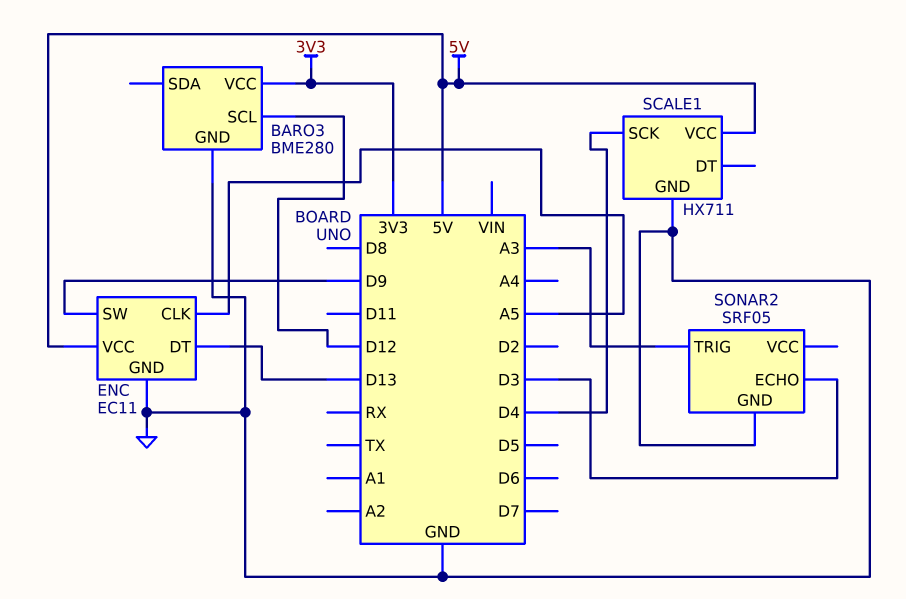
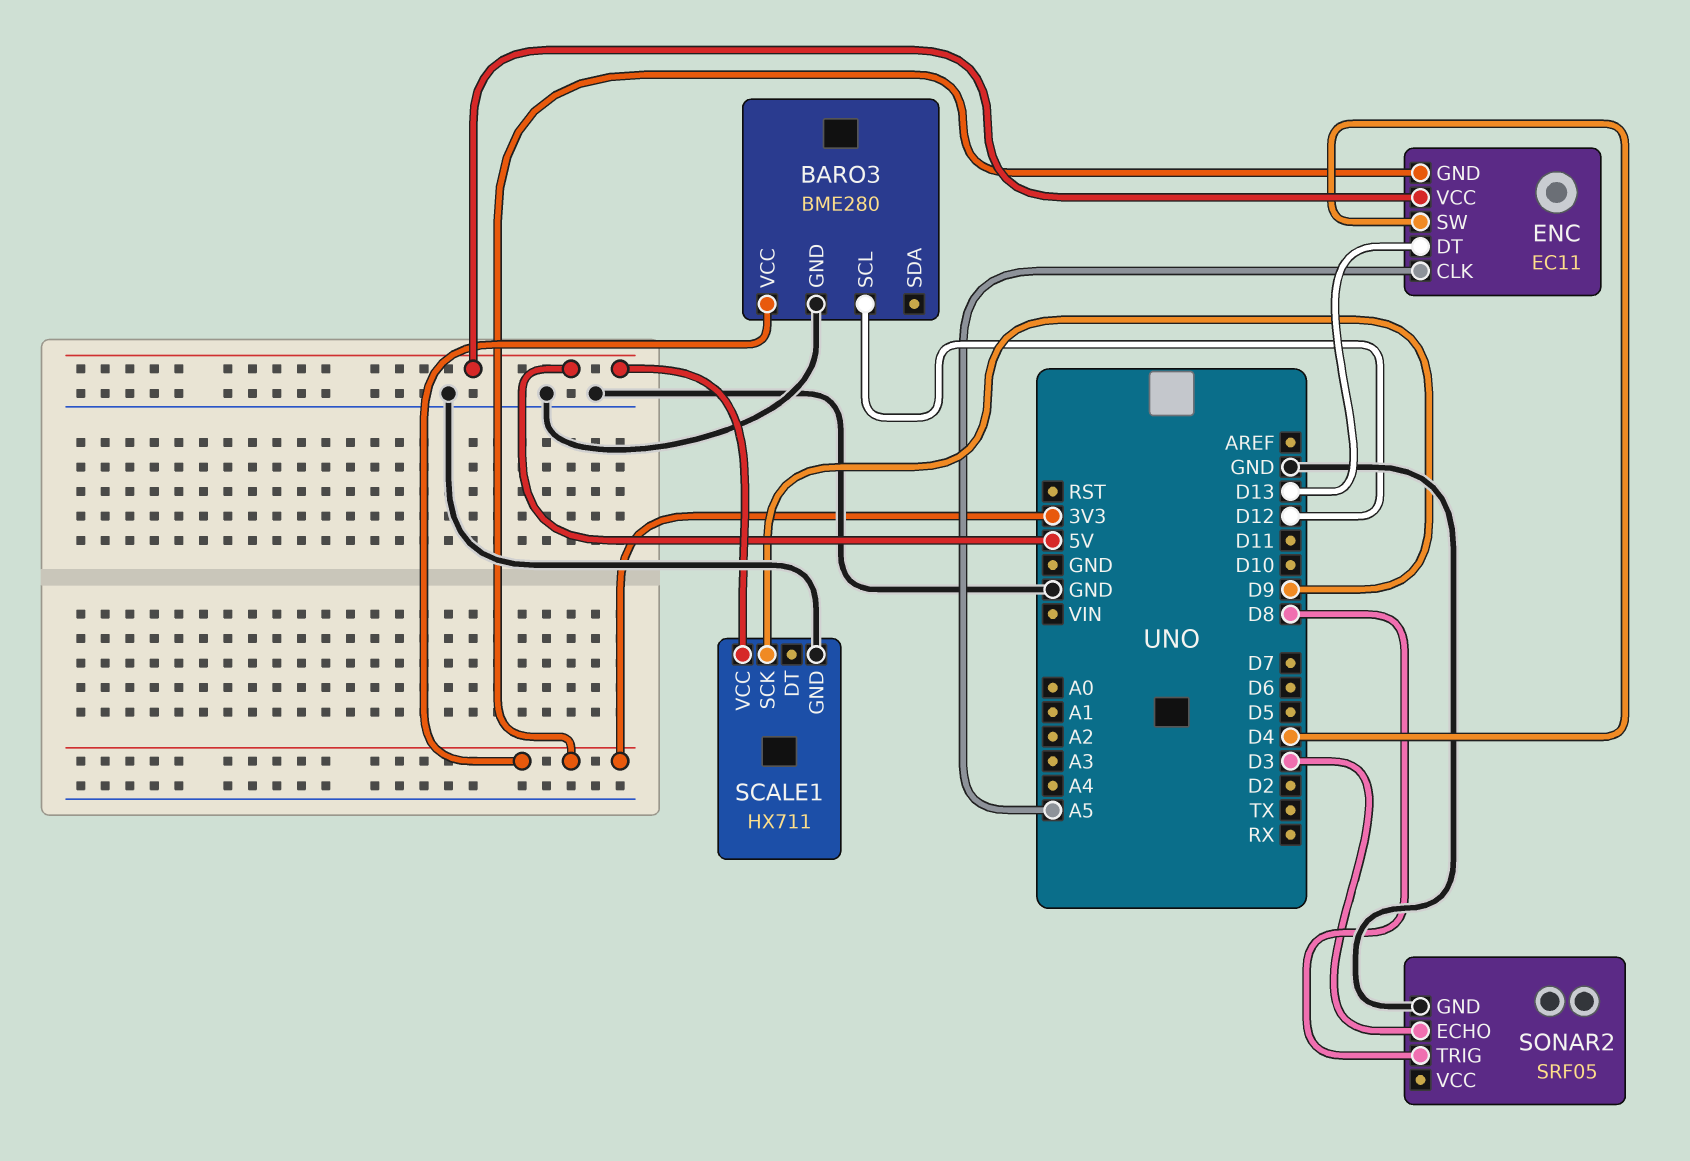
ENC pin GND: GND -> 3V3
ENC pin SW: D9 -> D4
SCALE1 pin SCK: D4 -> D9
SONAR2 pin TRIG: A3 -> D8

